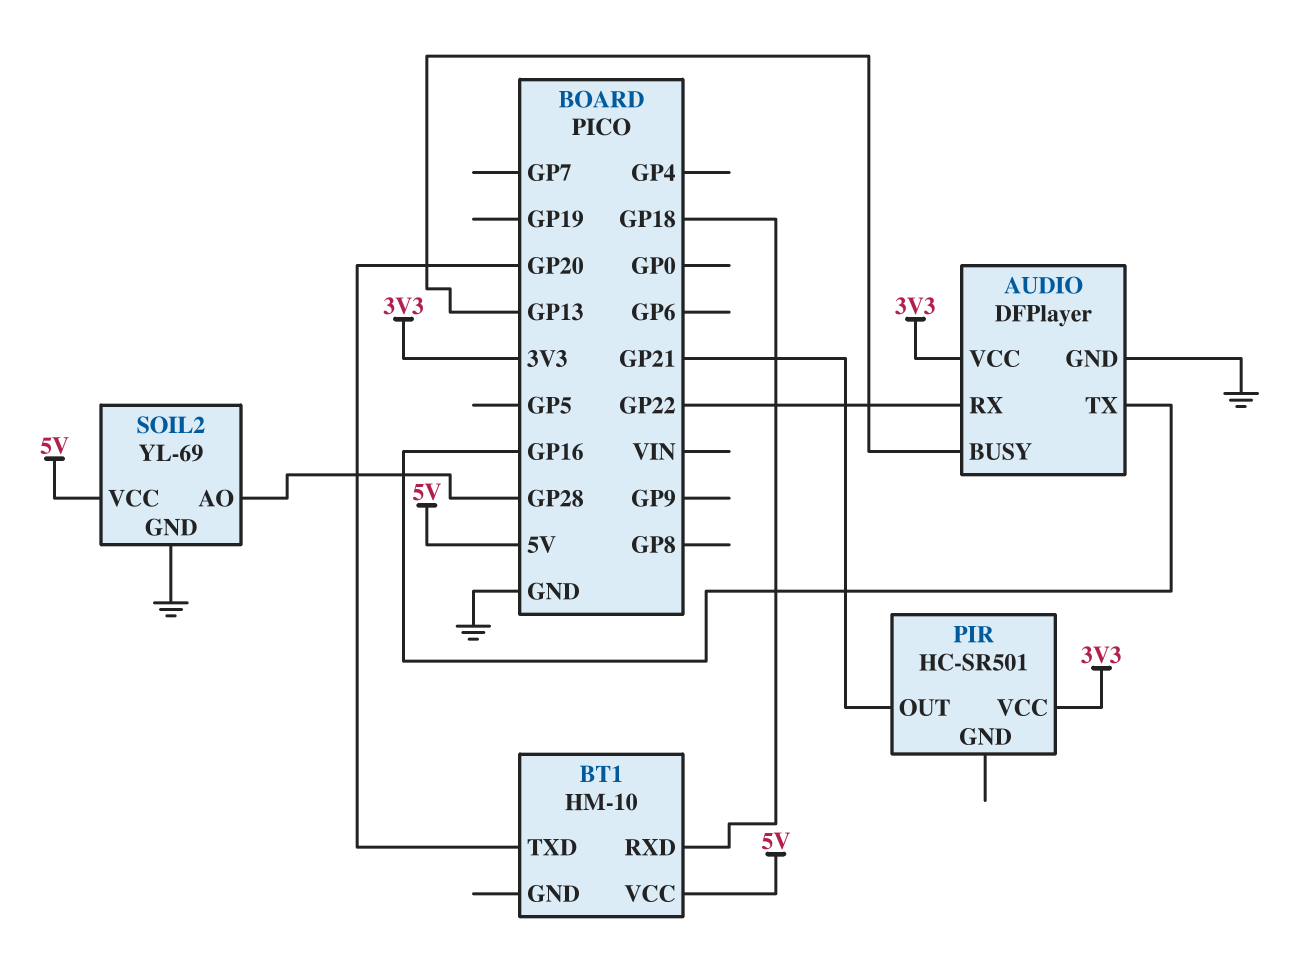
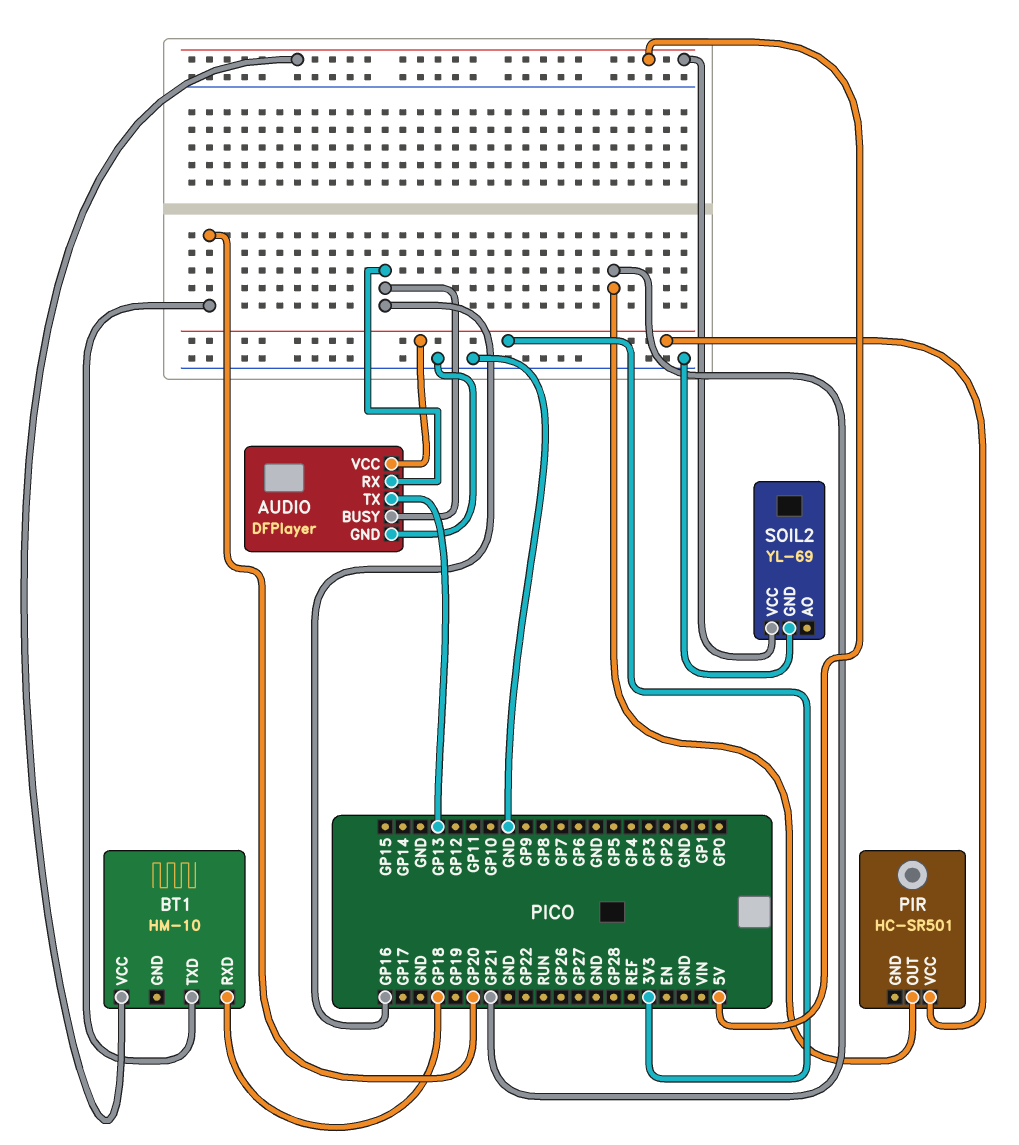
AUDIO pin BUSY: GP13 -> GP16
AUDIO pin RX: GP22 -> GP16
AUDIO pin TX: GP16 -> GP13
SOIL2 pin AO: GP28 -> none

